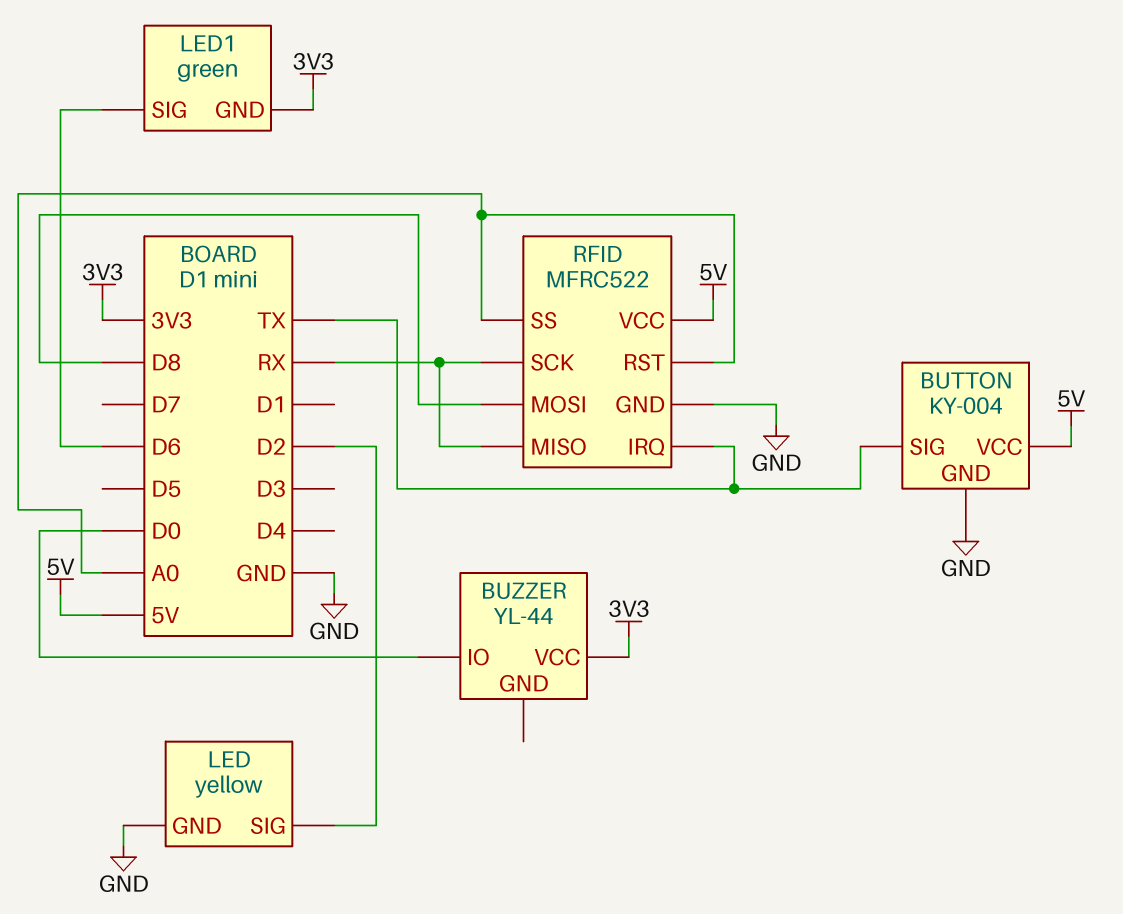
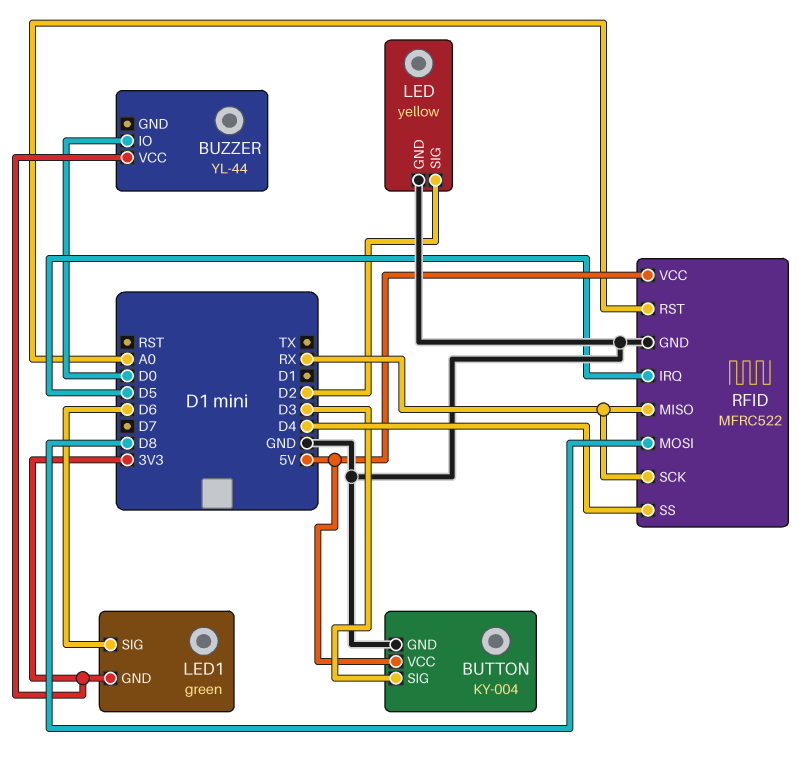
BUTTON pin SIG: TX -> D3
RFID pin IRQ: TX -> D5
RFID pin SS: A0 -> D4

